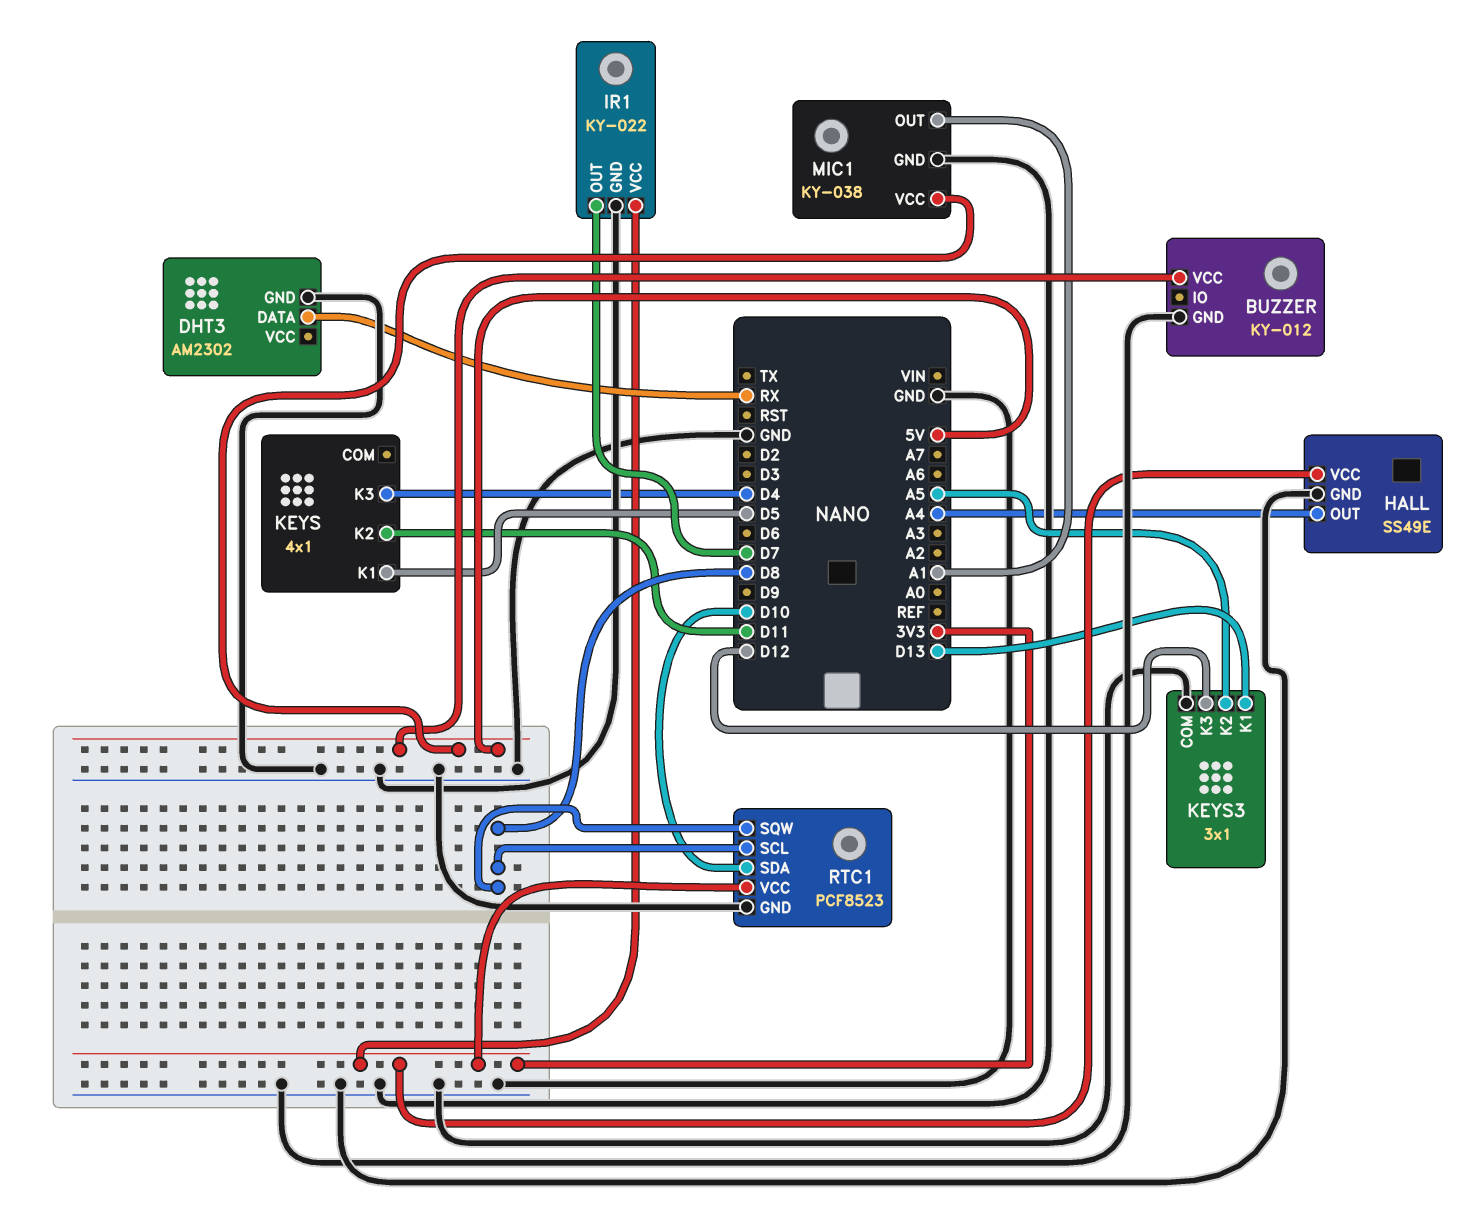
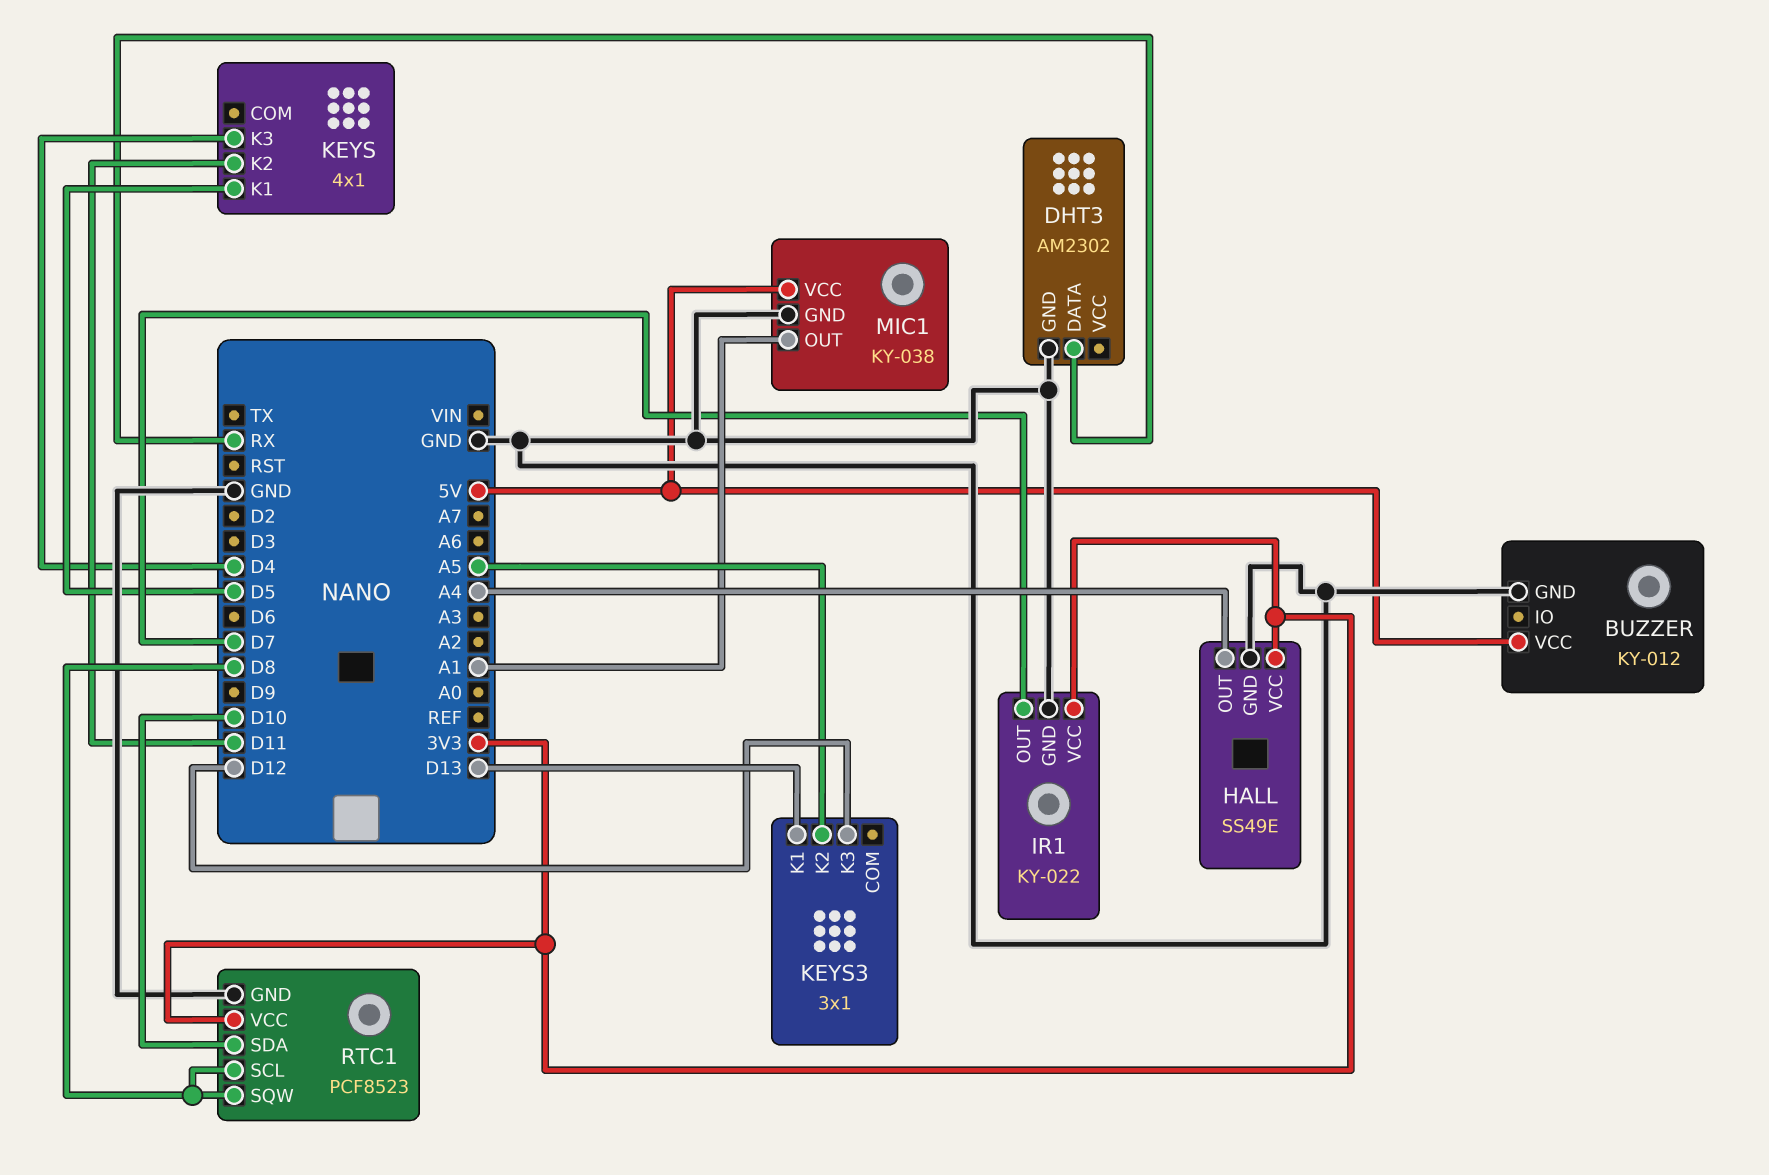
KEYS3 pin COM: GND -> none

